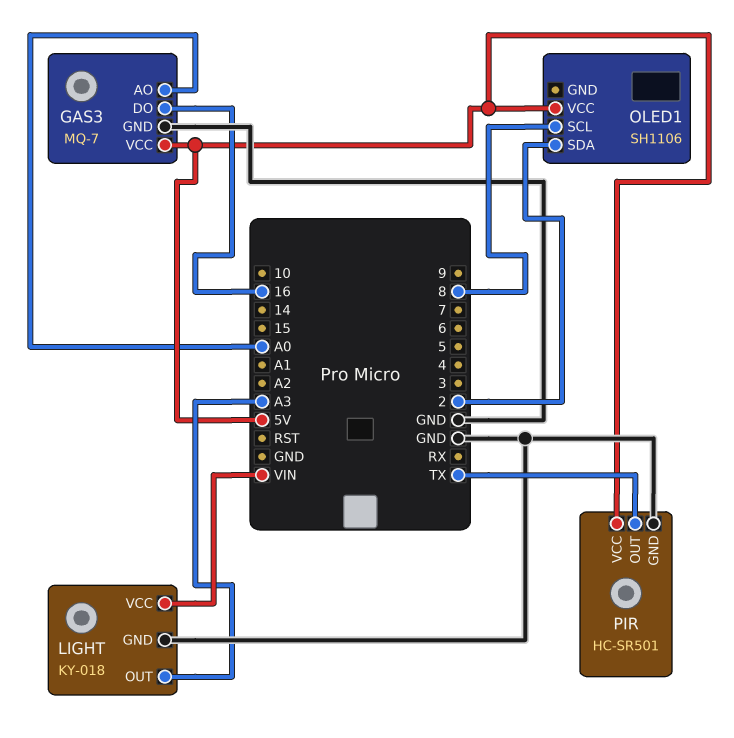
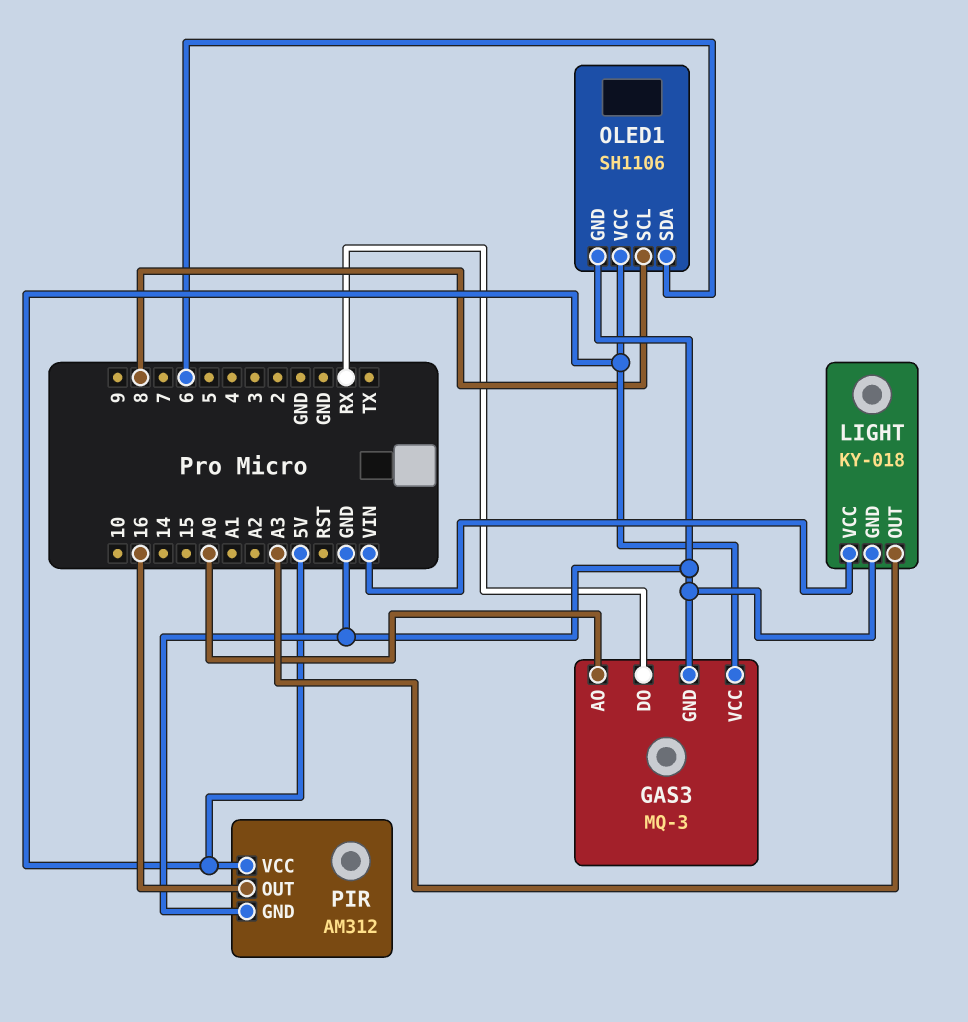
GAS3: MQ-7 -> MQ-3
GAS3 pin DO: 16 -> RX
OLED1 pin GND: none -> GND
OLED1 pin SDA: 2 -> 6
PIR: HC-SR501 -> AM312
PIR pin OUT: TX -> 16

